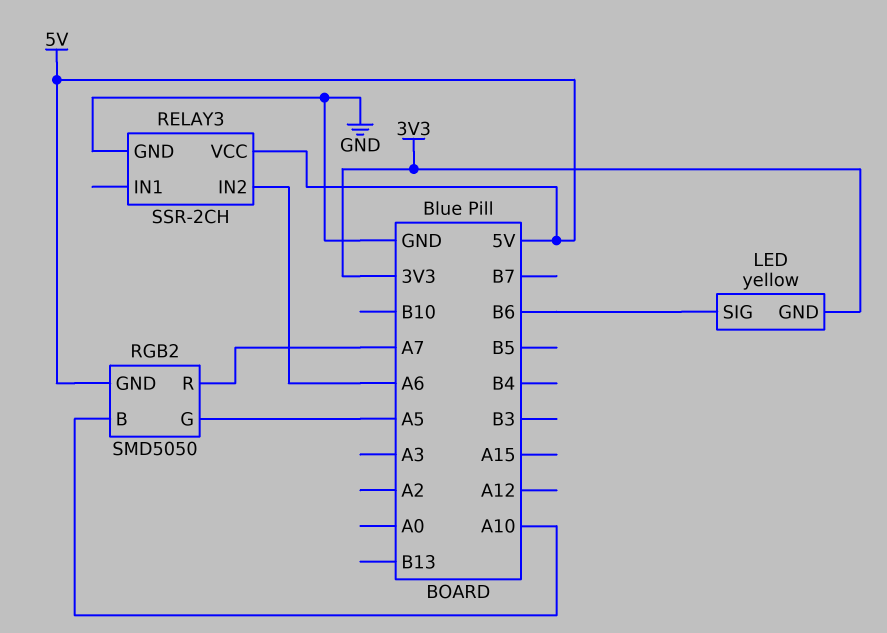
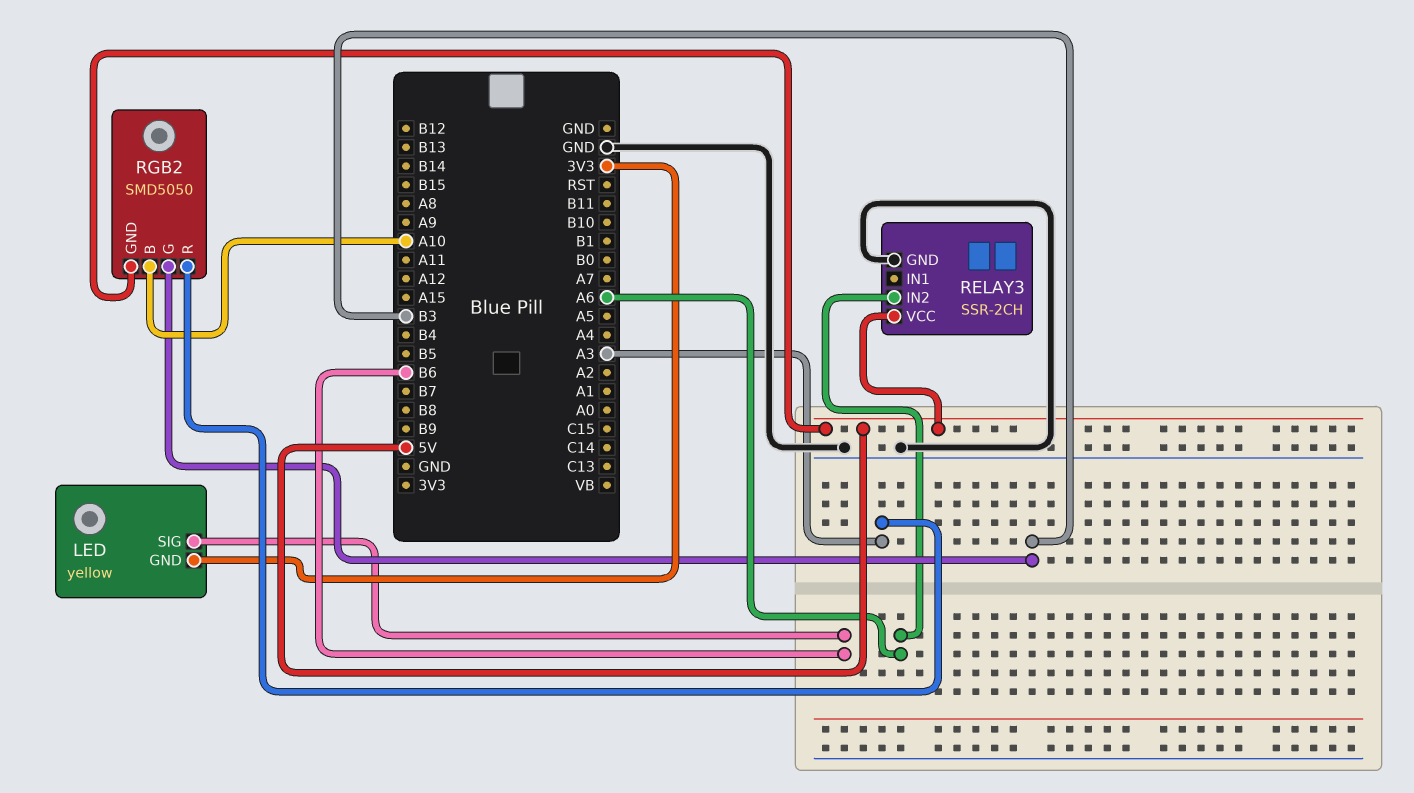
RGB2 pin G: A5 -> B3
RGB2 pin R: A7 -> A3

